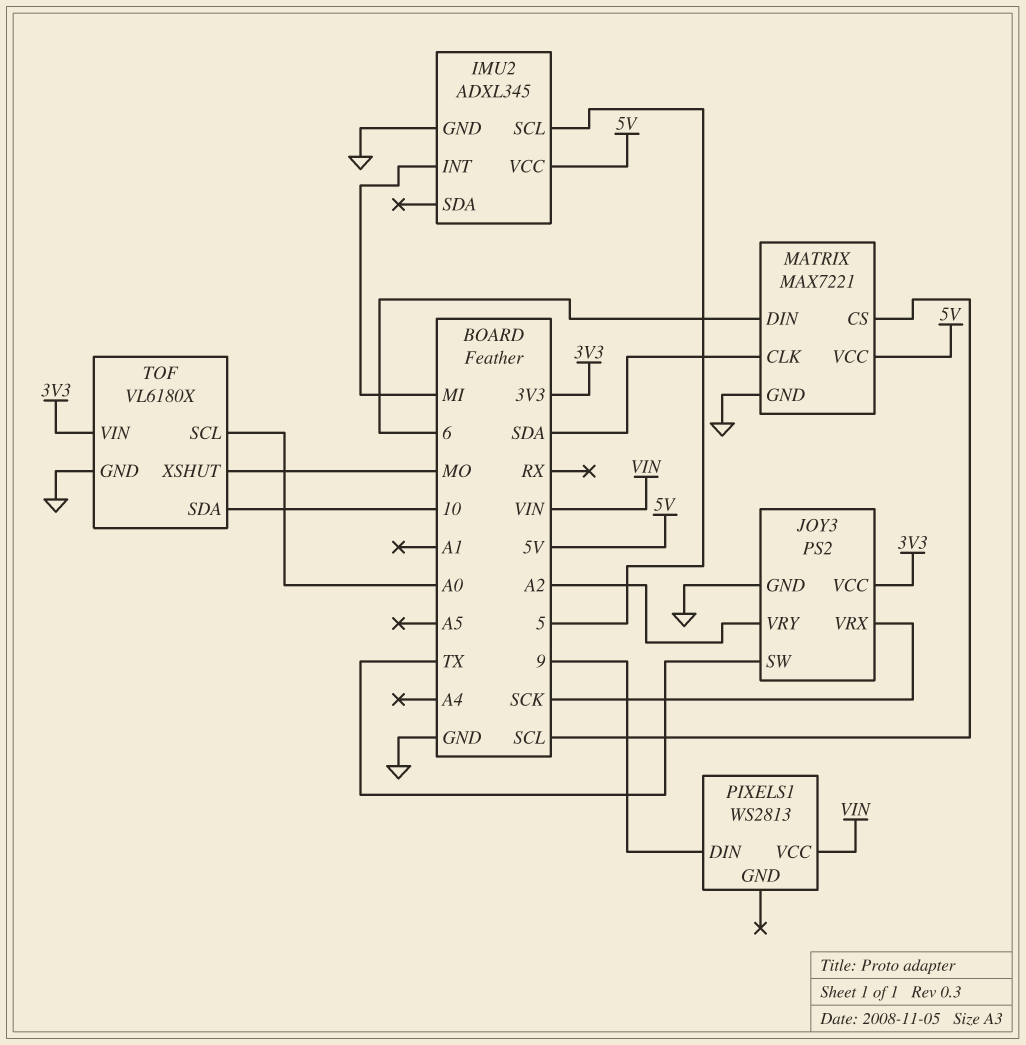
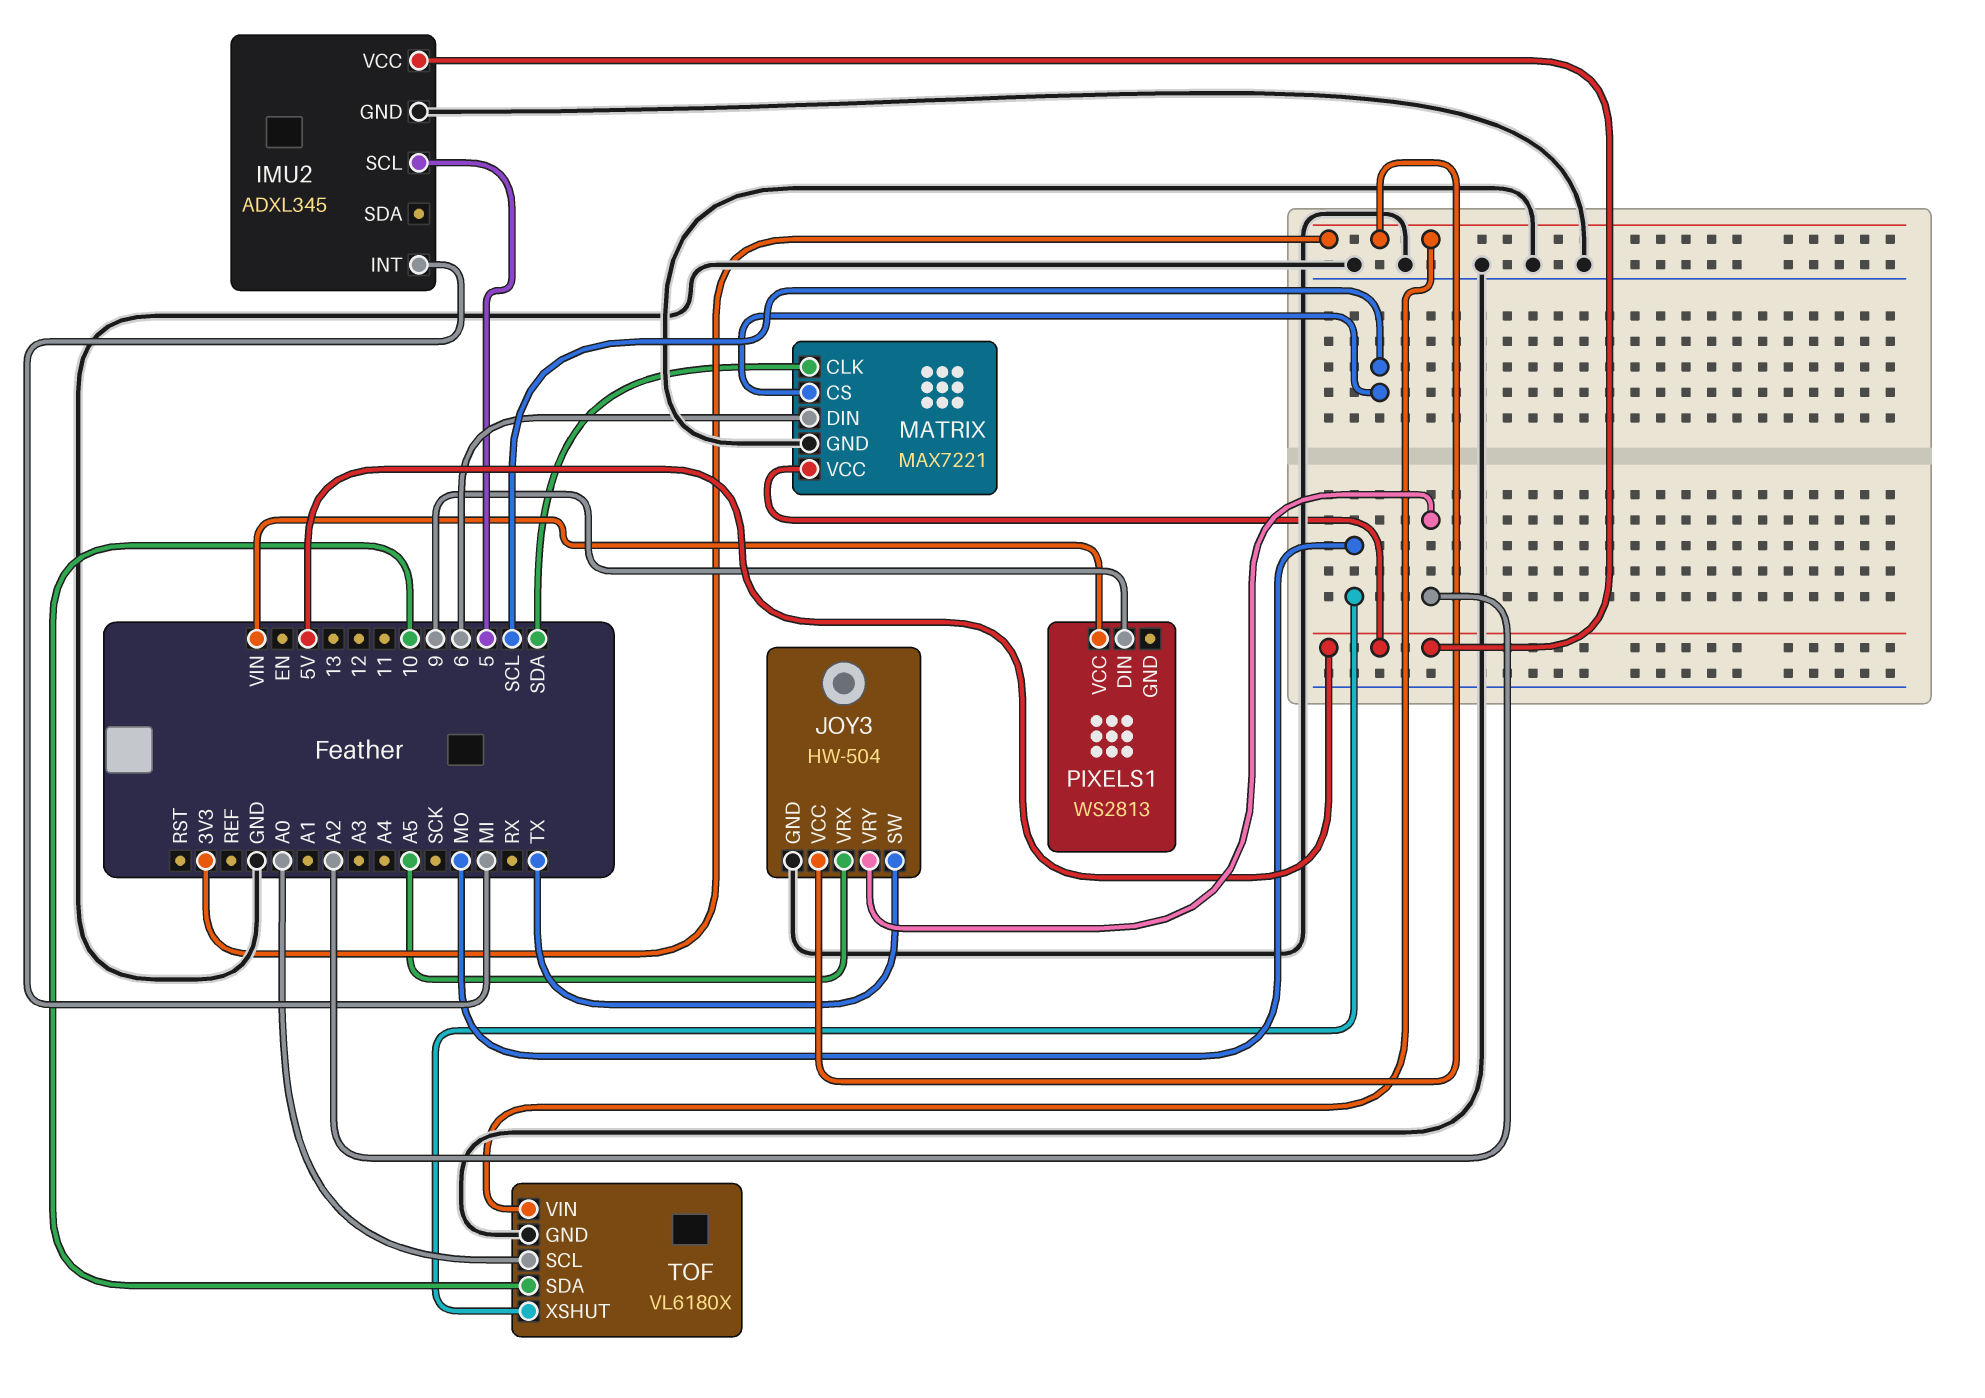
JOY3: PS2 -> HW-504
JOY3 pin VRX: SCK -> A5

